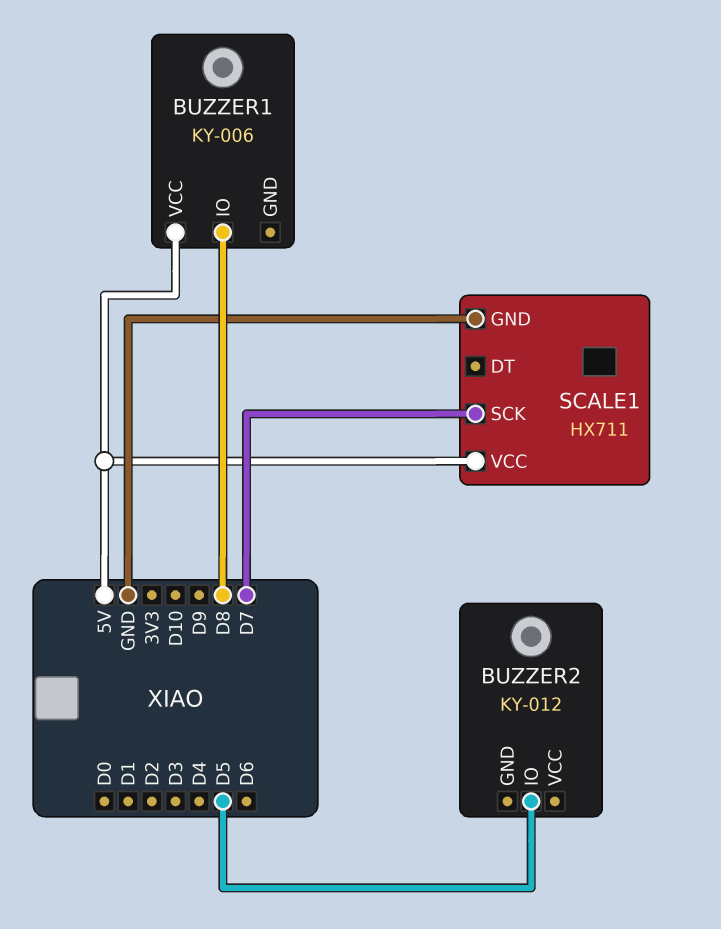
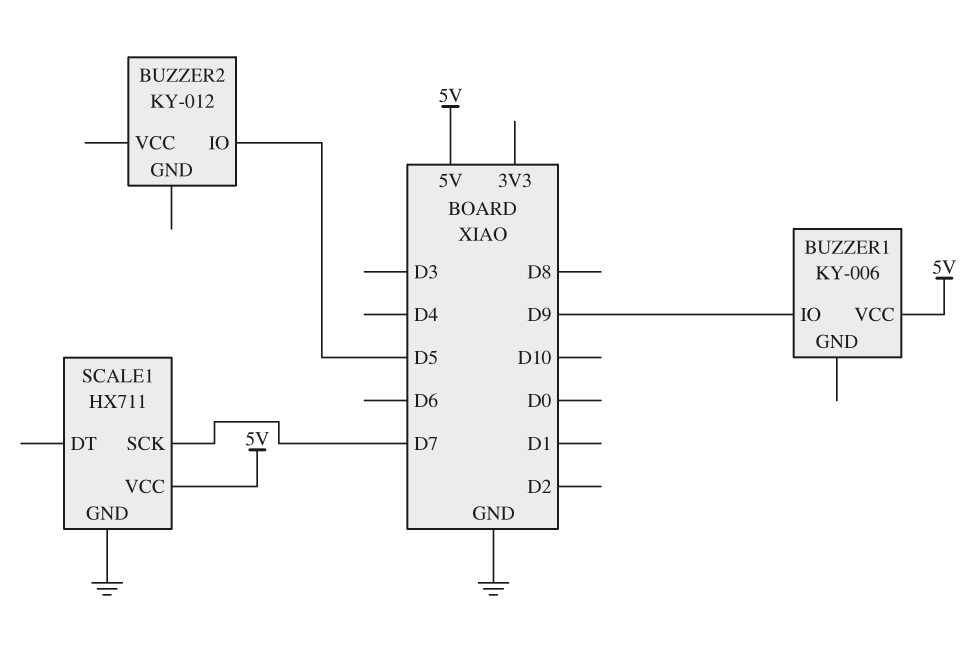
BUZZER1 pin IO: D8 -> D9

